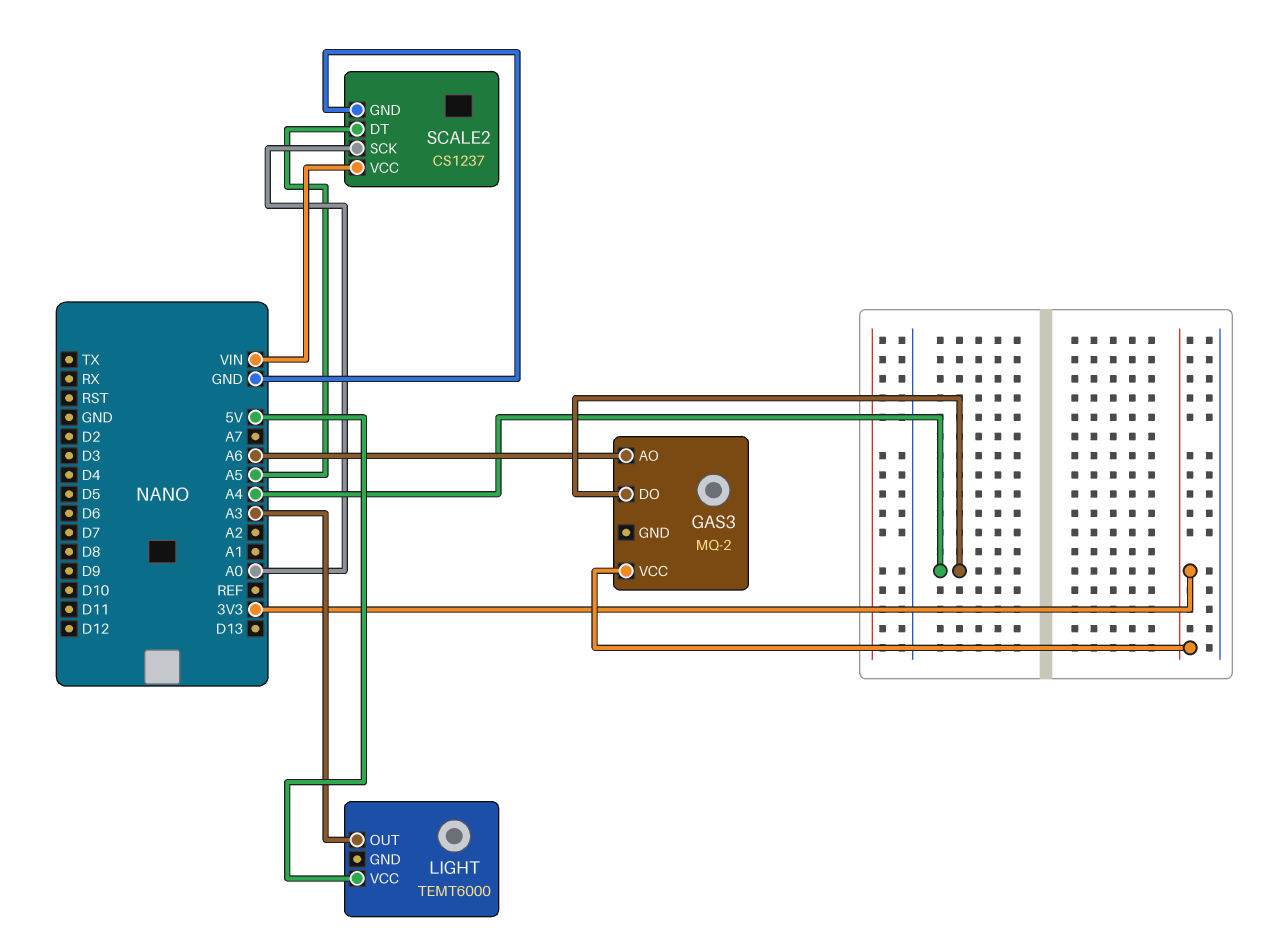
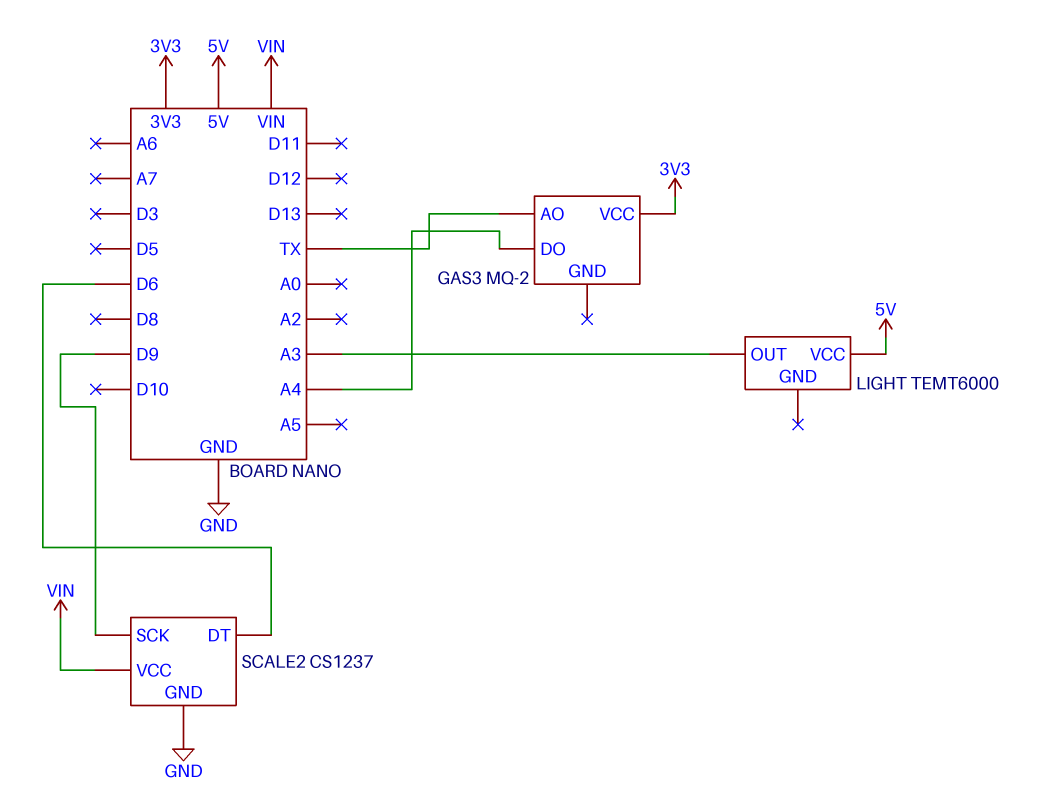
GAS3 pin AO: A6 -> TX
SCALE2 pin DT: A5 -> D6
SCALE2 pin SCK: A0 -> D9

